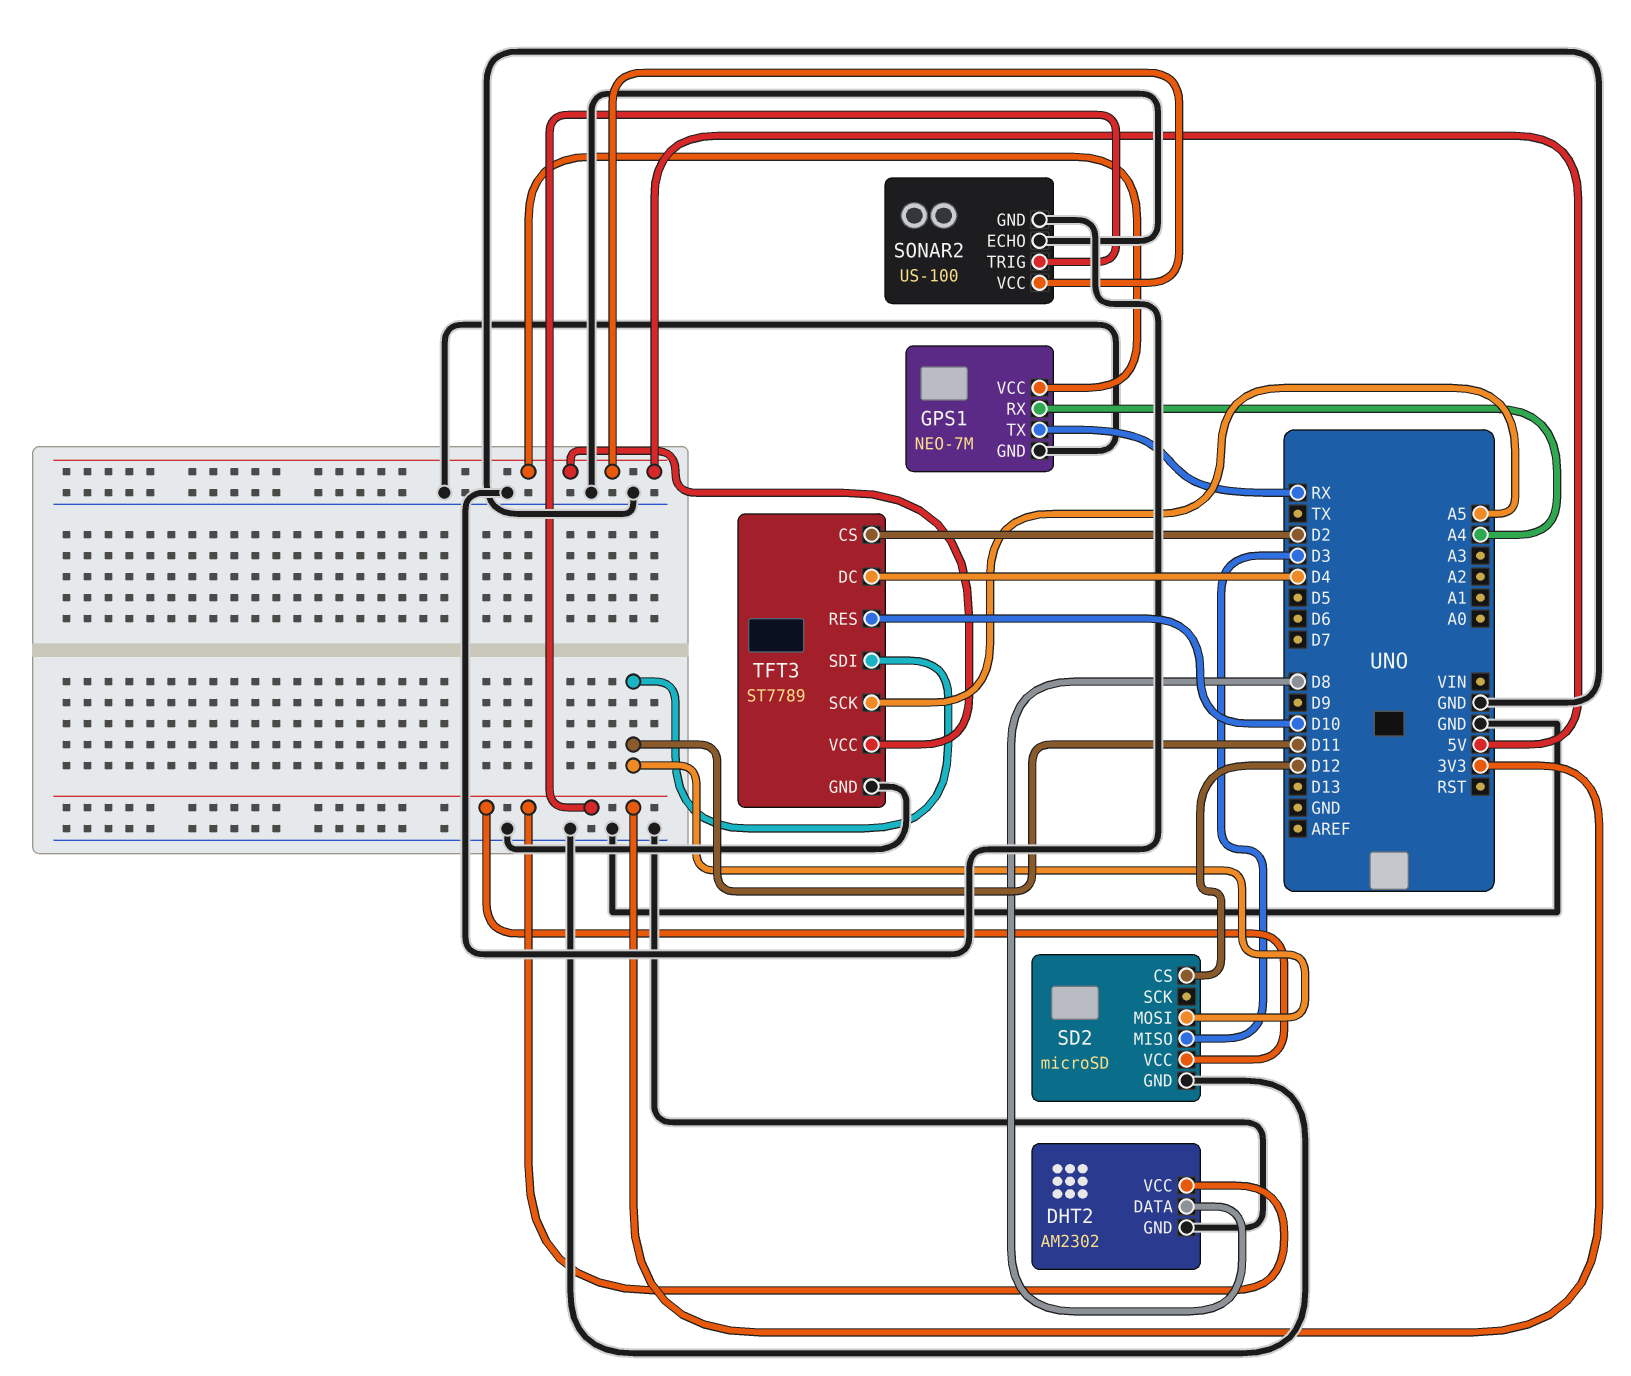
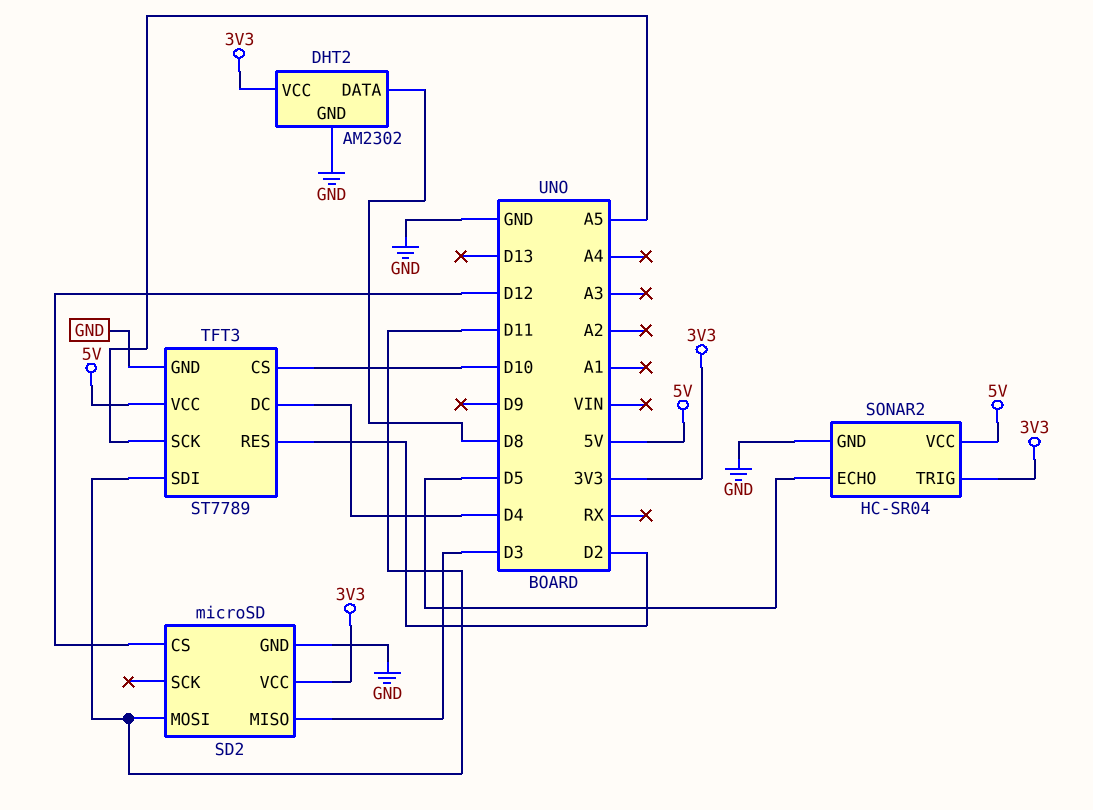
GPS1: NEO-7M -> none
GPS1 pin GND: GND -> none
GPS1 pin RX: A4 -> none
GPS1 pin TX: RX -> none
GPS1 pin VCC: 5V -> none
SONAR2: US-100 -> HC-SR04
SONAR2 pin ECHO: GND -> D5
TFT3 pin CS: D2 -> D10
TFT3 pin RES: D10 -> D2

